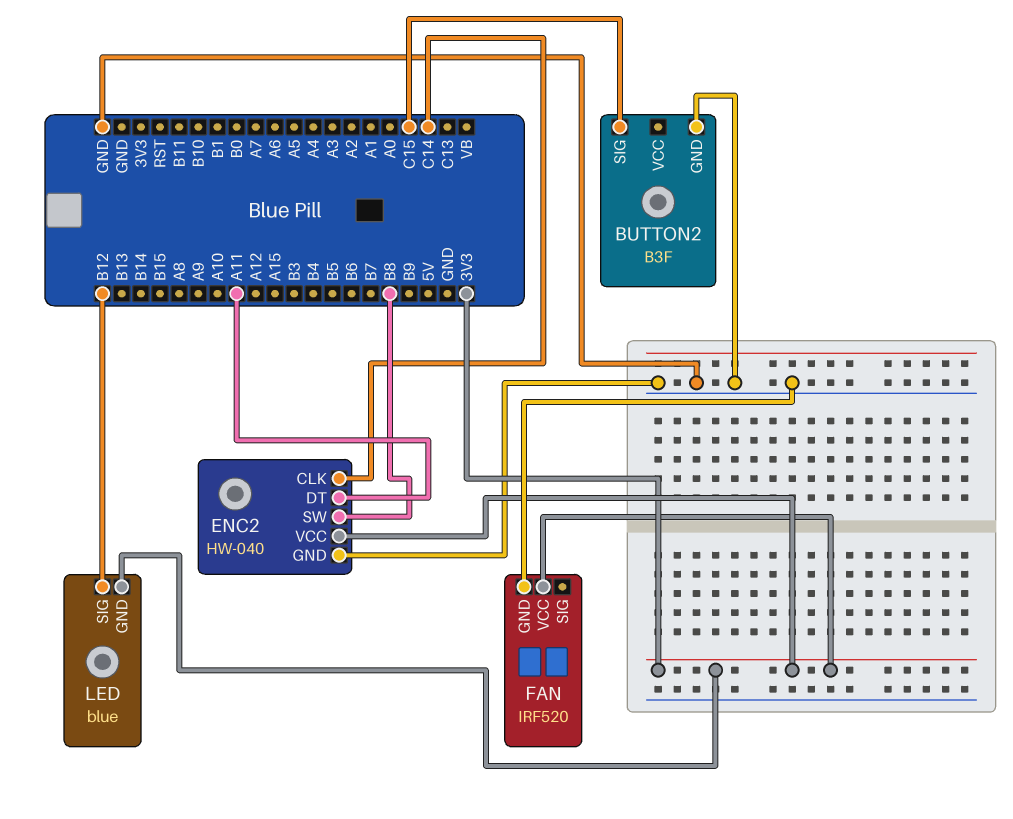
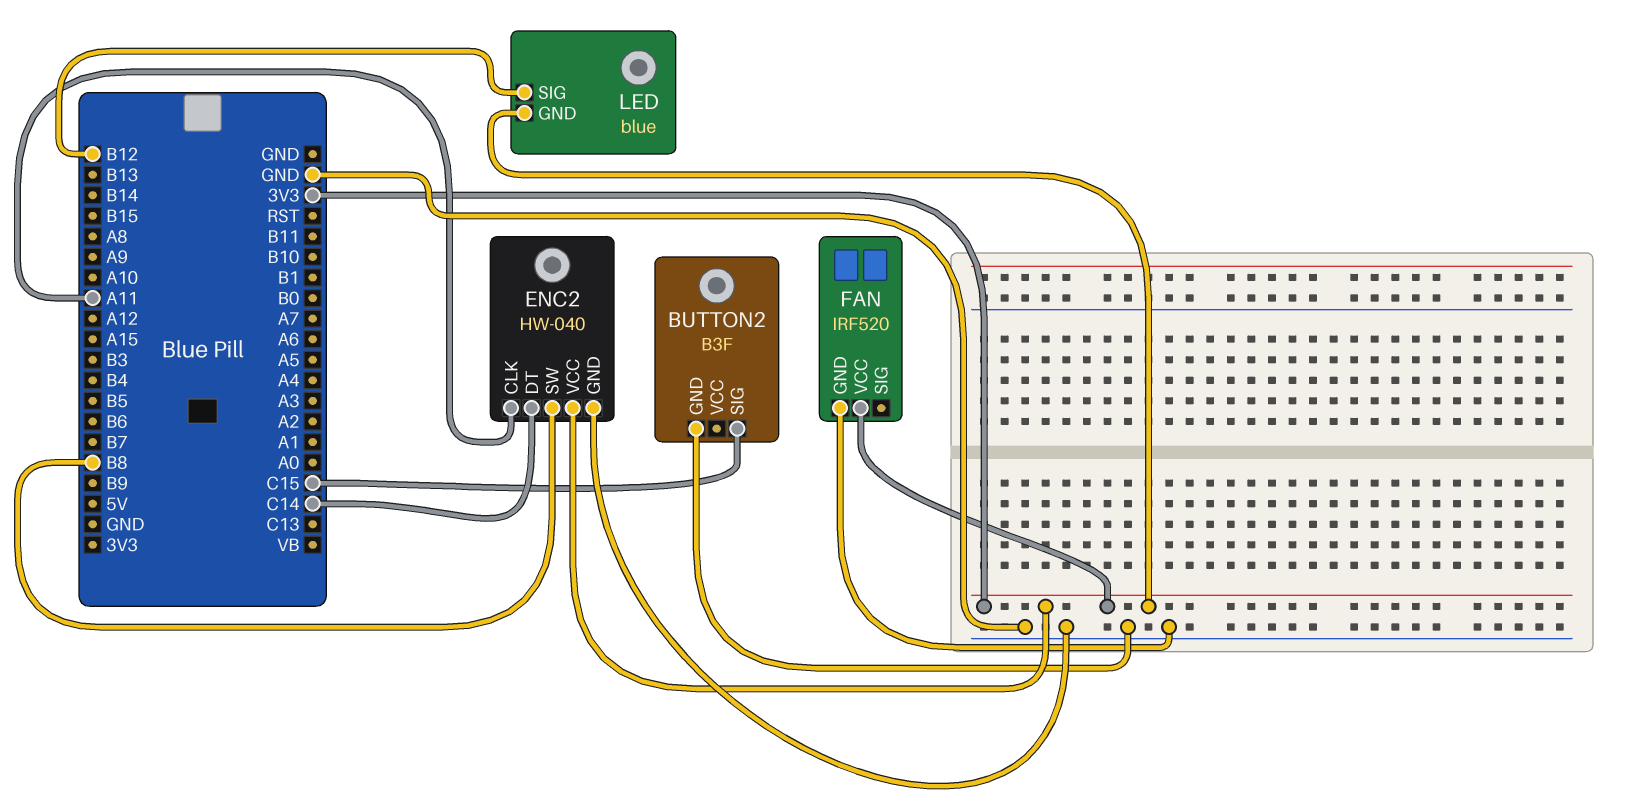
ENC2 pin CLK: C14 -> A11
ENC2 pin DT: A11 -> C14

